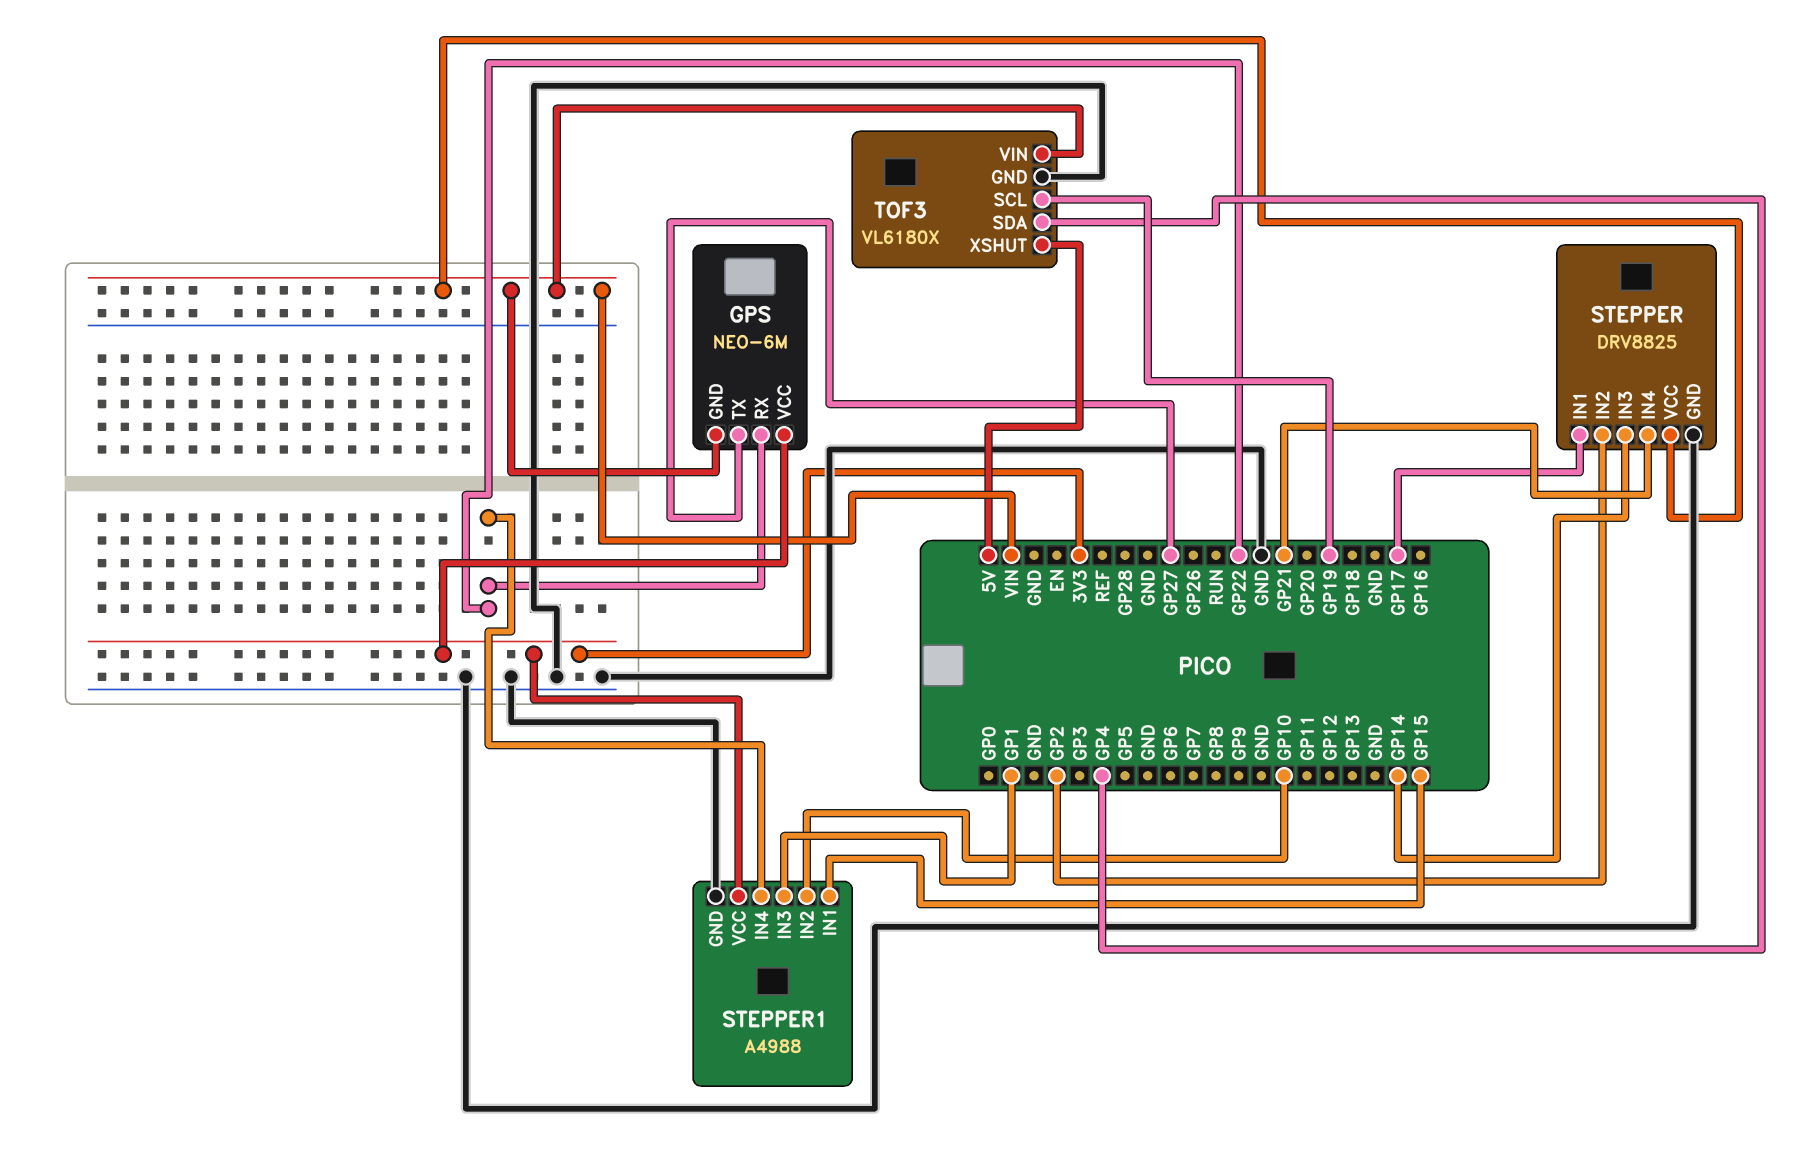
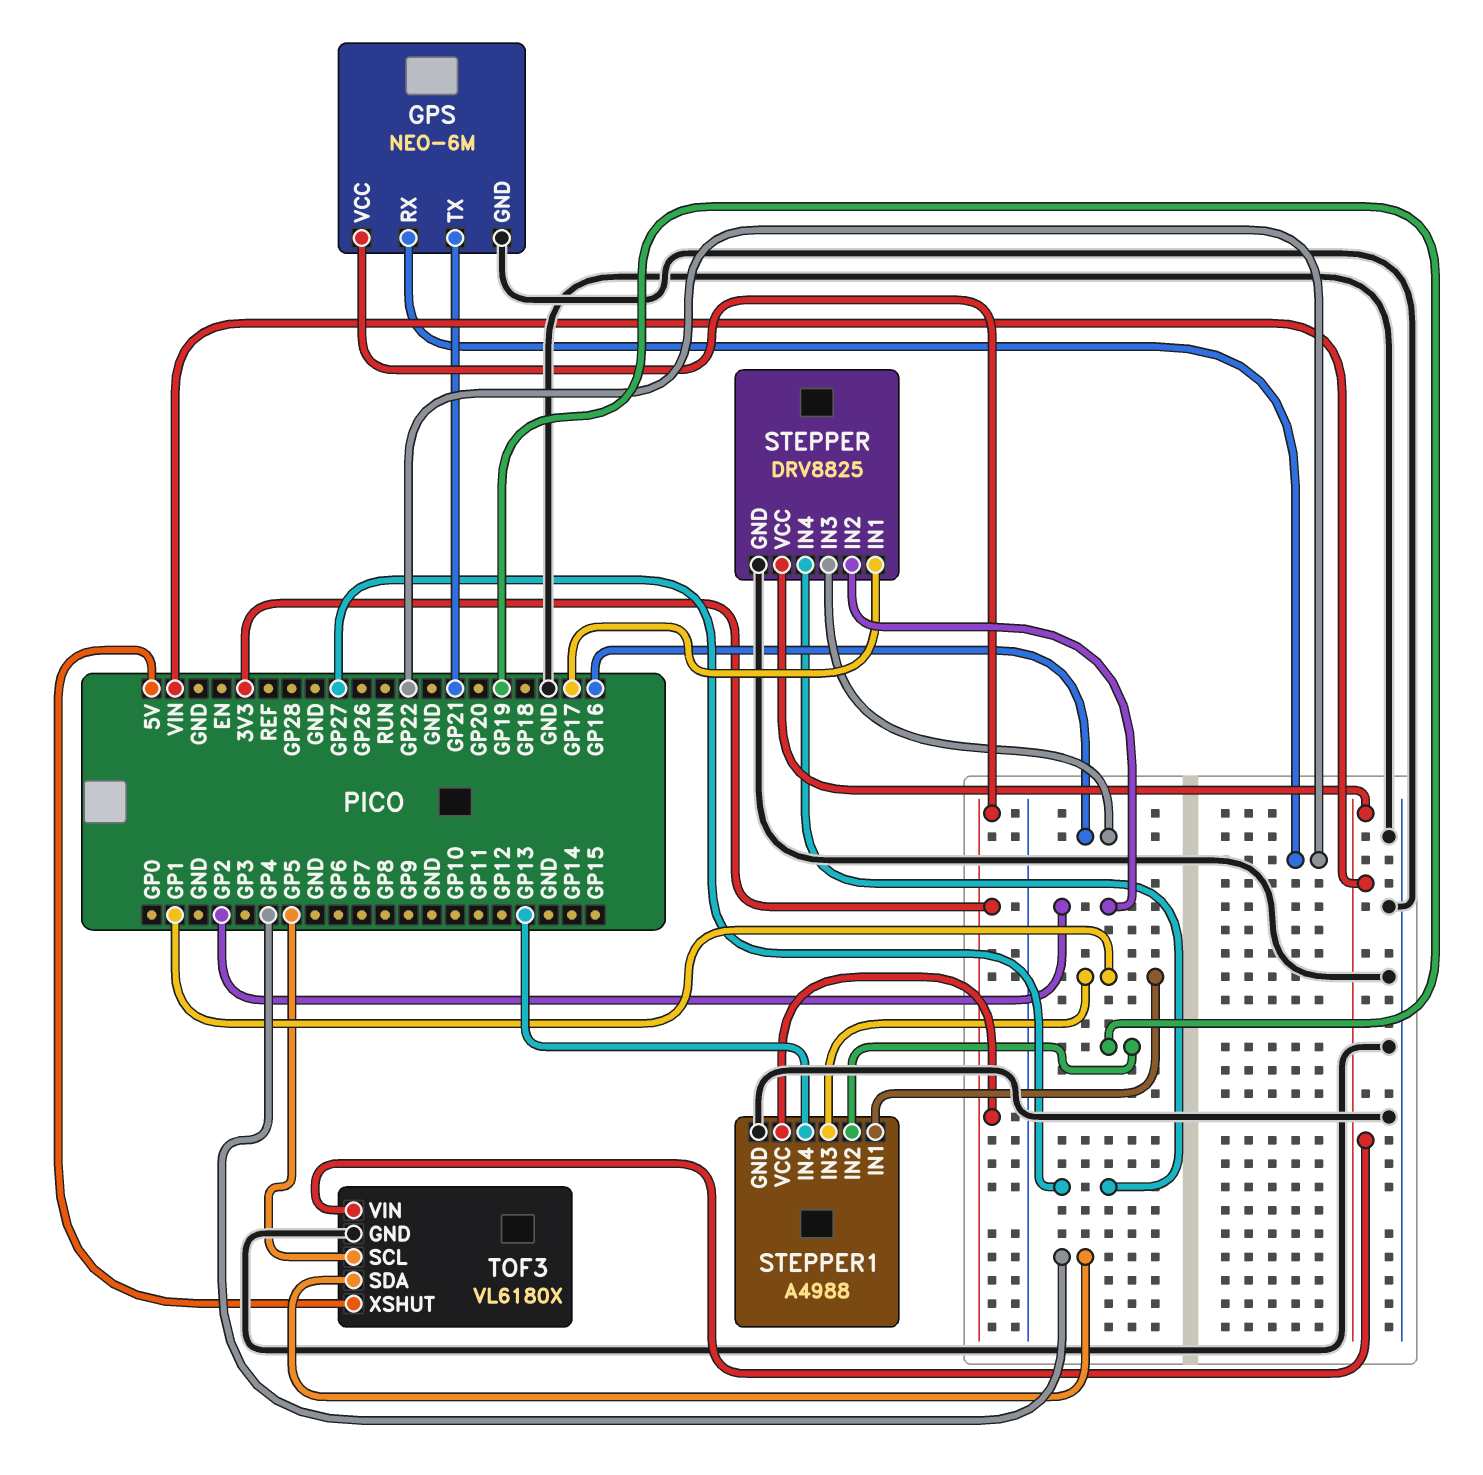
GPS pin GND: VIN -> GND
GPS pin TX: GP27 -> GP21
STEPPER pin IN3: GP14 -> GP16
STEPPER pin IN4: GP21 -> GP27
STEPPER1 pin IN1: GP15 -> GP1
STEPPER1 pin IN2: GP10 -> GP19
STEPPER1 pin IN4: GP22 -> GP13
TOF3 pin SCL: GP19 -> GP5

